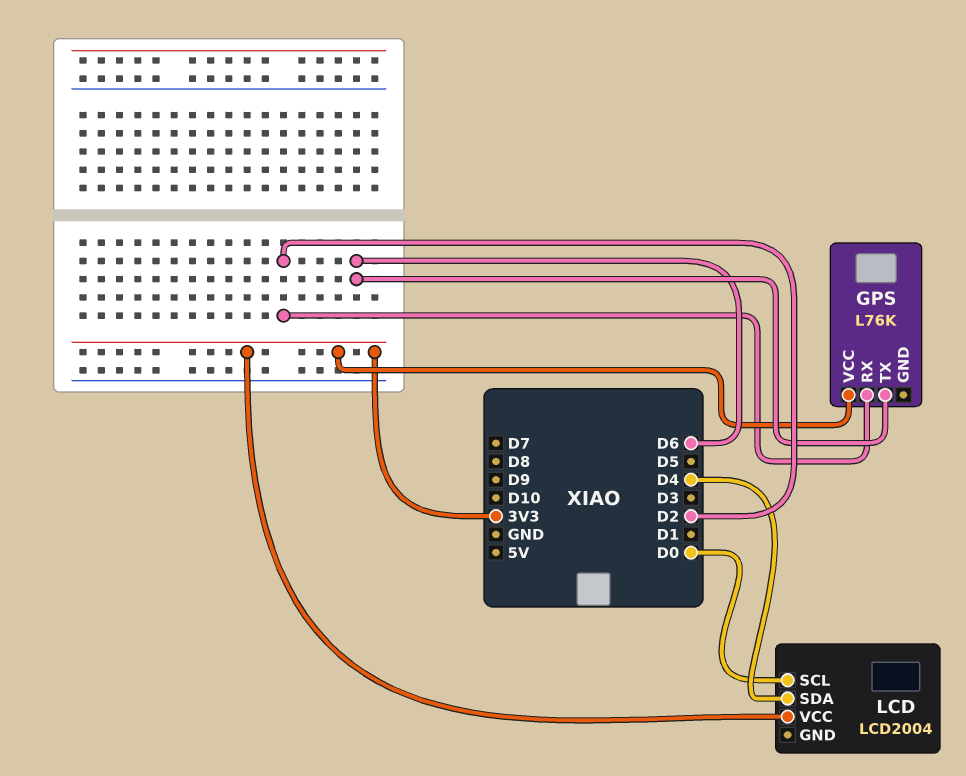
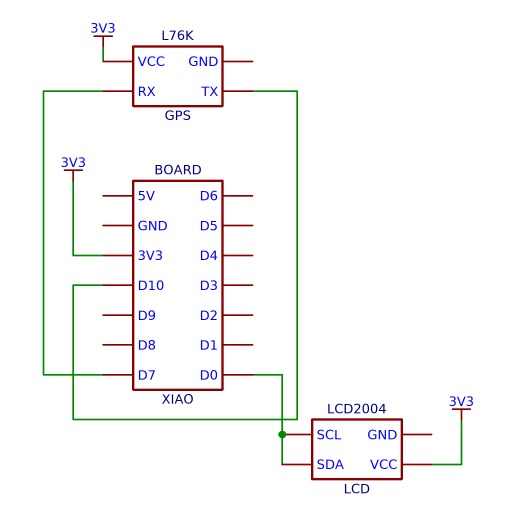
GPS pin RX: D2 -> D7
GPS pin TX: D6 -> D10
LCD pin SDA: D4 -> D0

